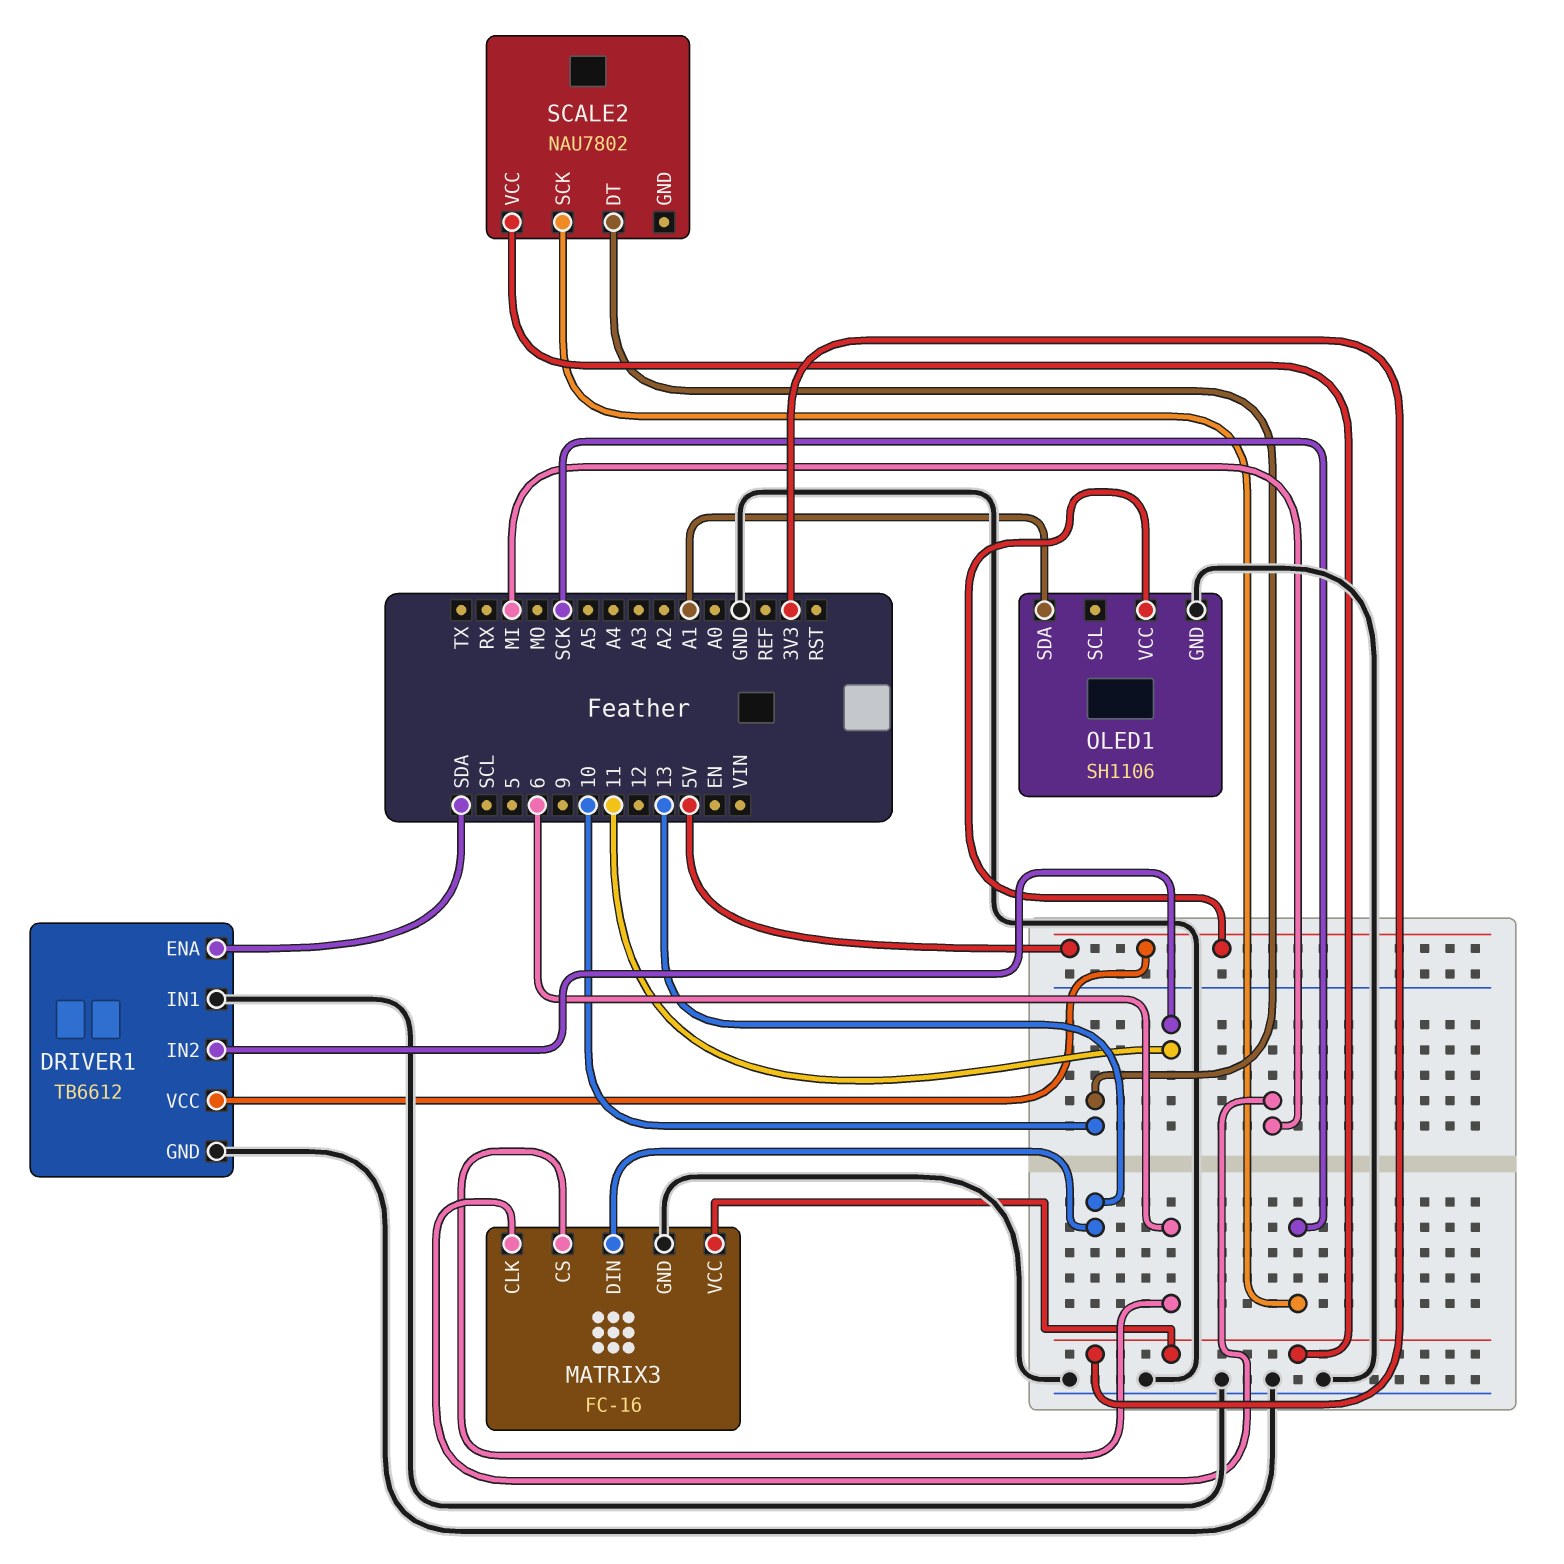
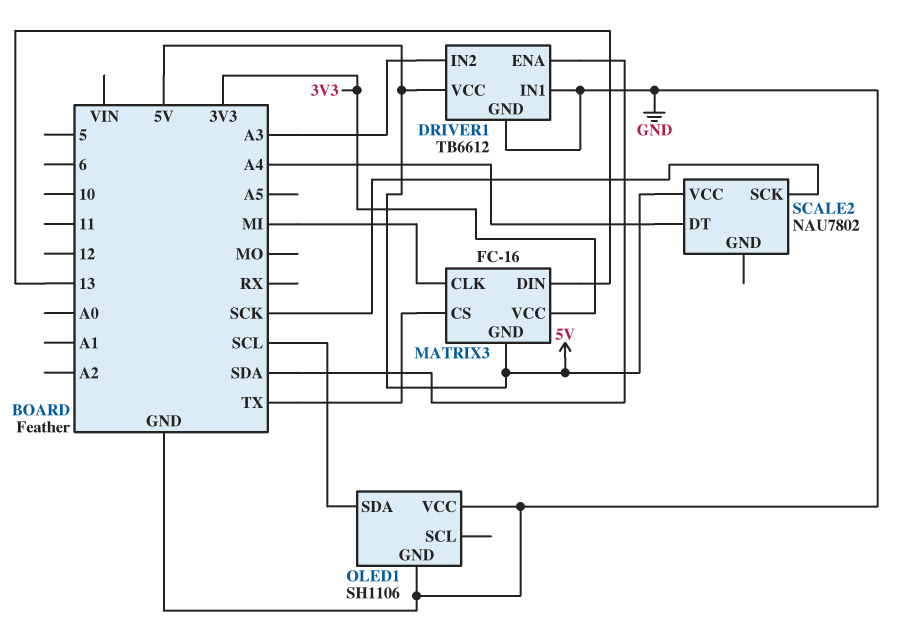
DRIVER1 pin IN2: 11 -> A3
MATRIX3 pin CS: 6 -> TX
MATRIX3 pin GND: GND -> 5V
OLED1 pin SDA: A1 -> SCL
OLED1 pin VCC: 5V -> GND
SCALE2 pin DT: 10 -> A4
SCALE2 pin VCC: 3V3 -> 5V

